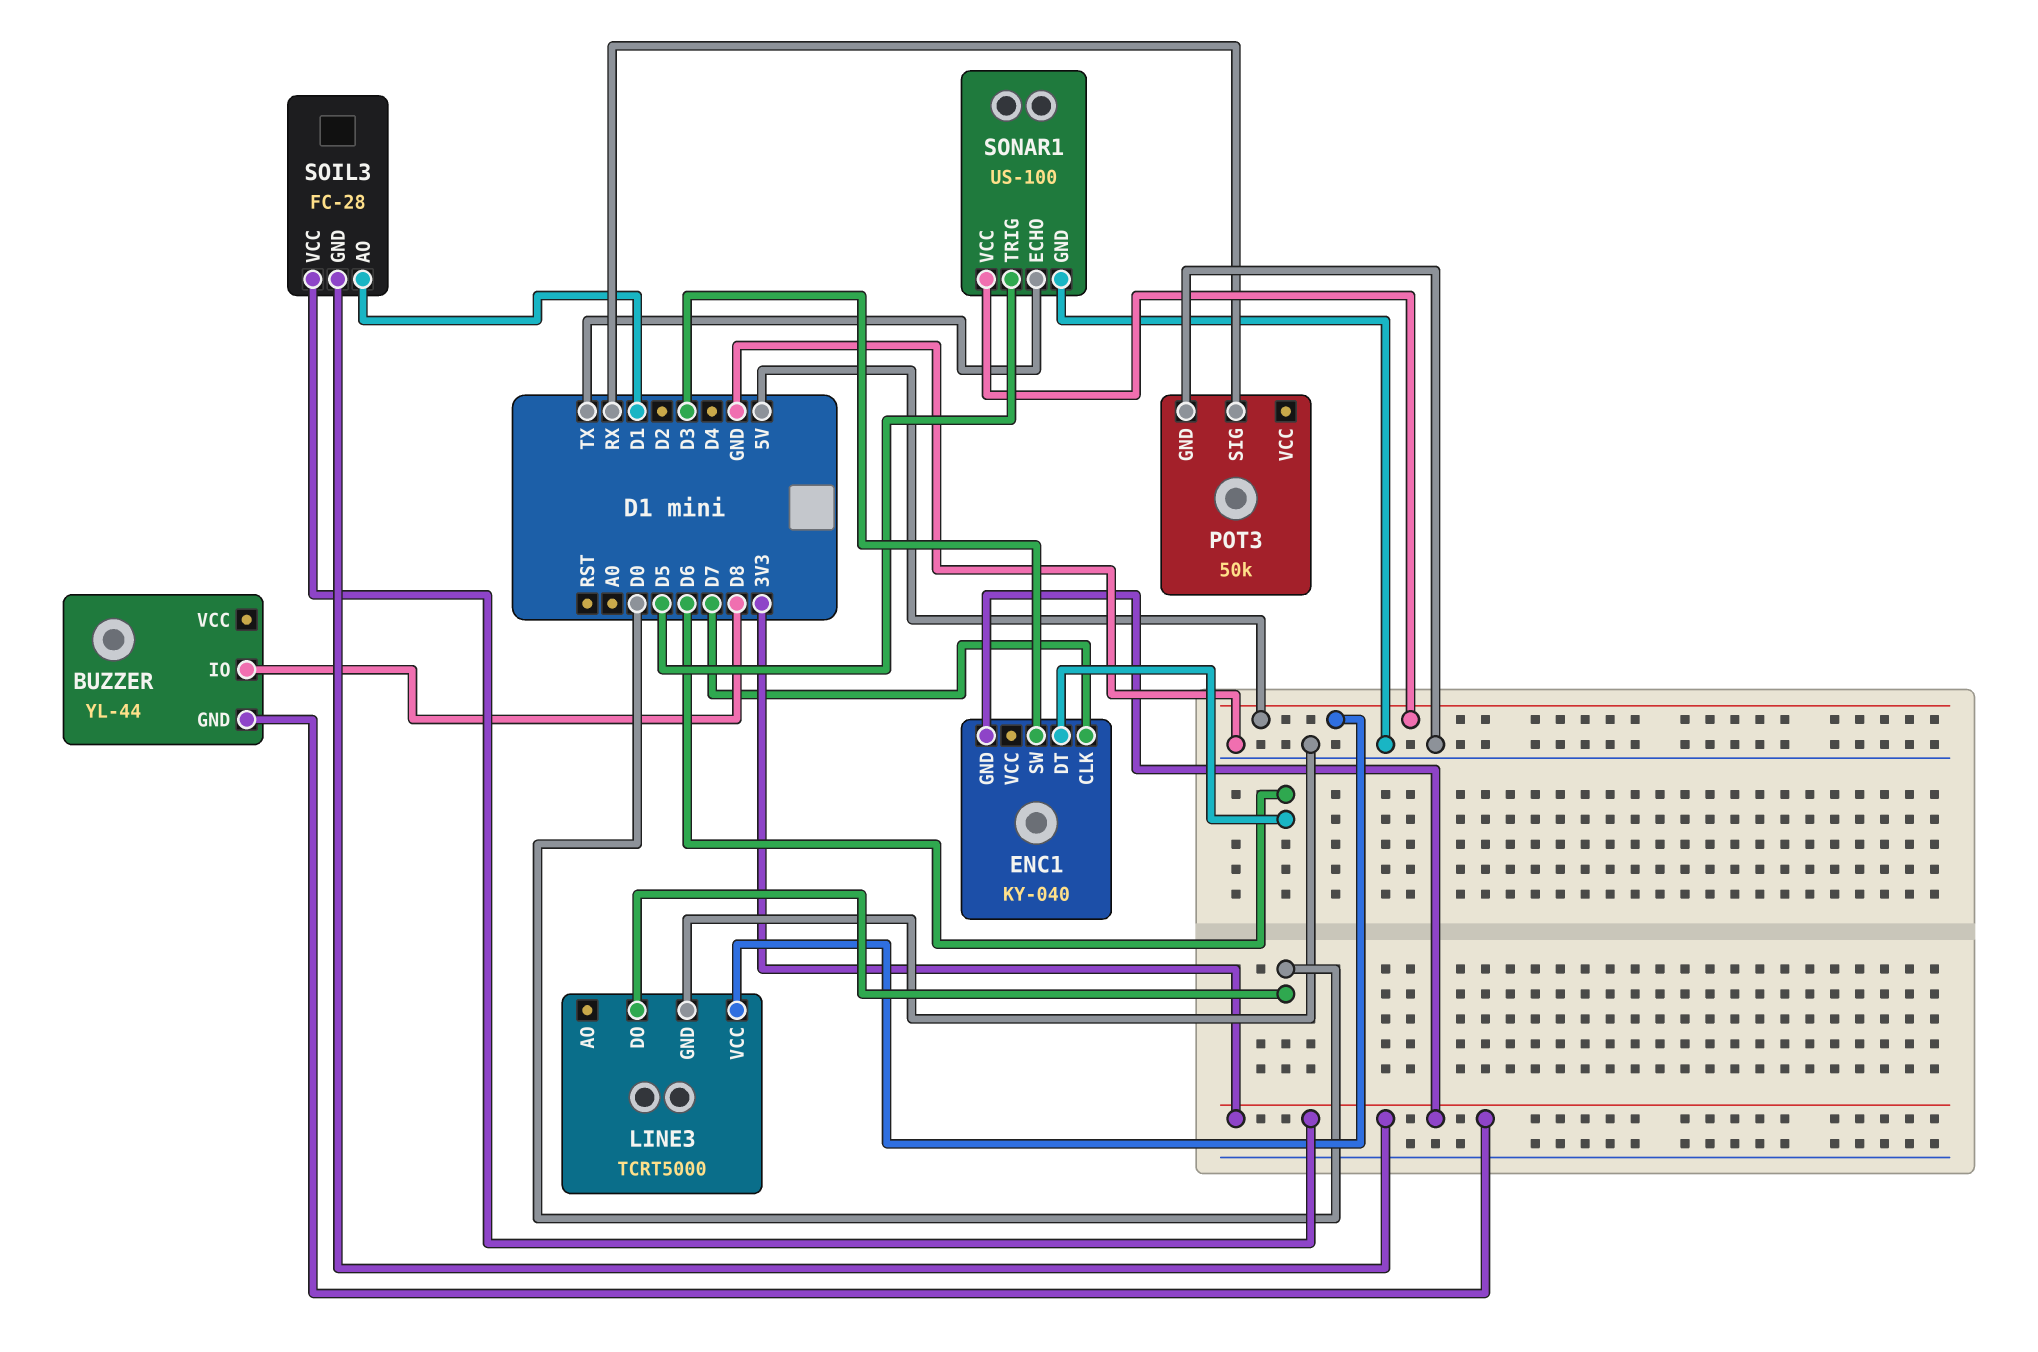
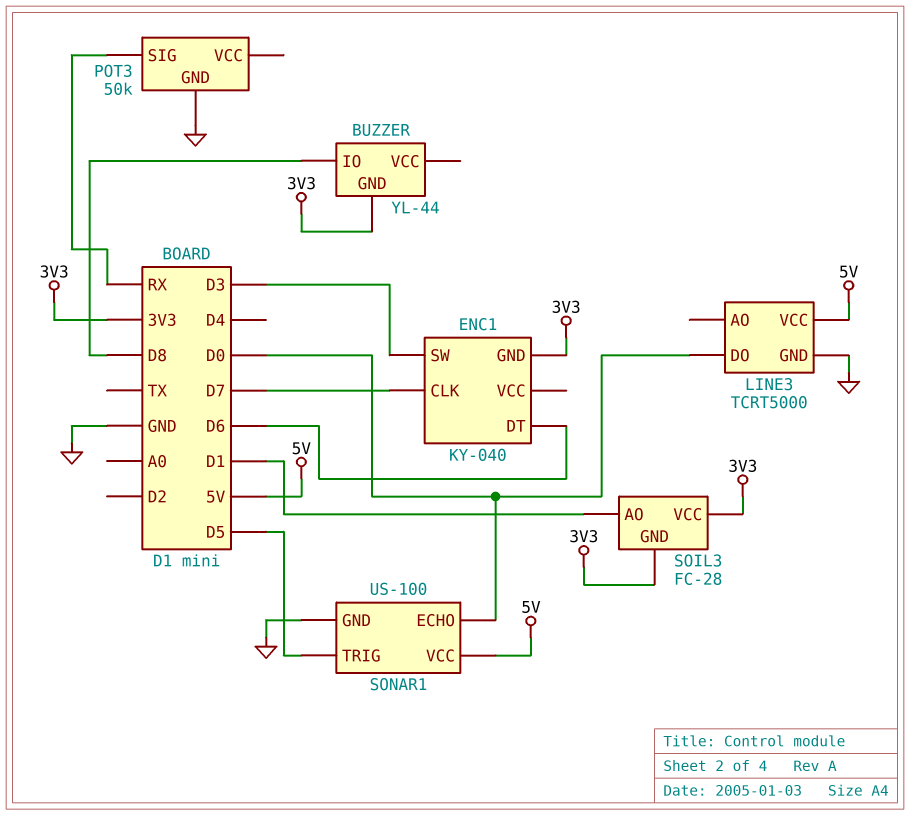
SONAR1 pin ECHO: TX -> D0

